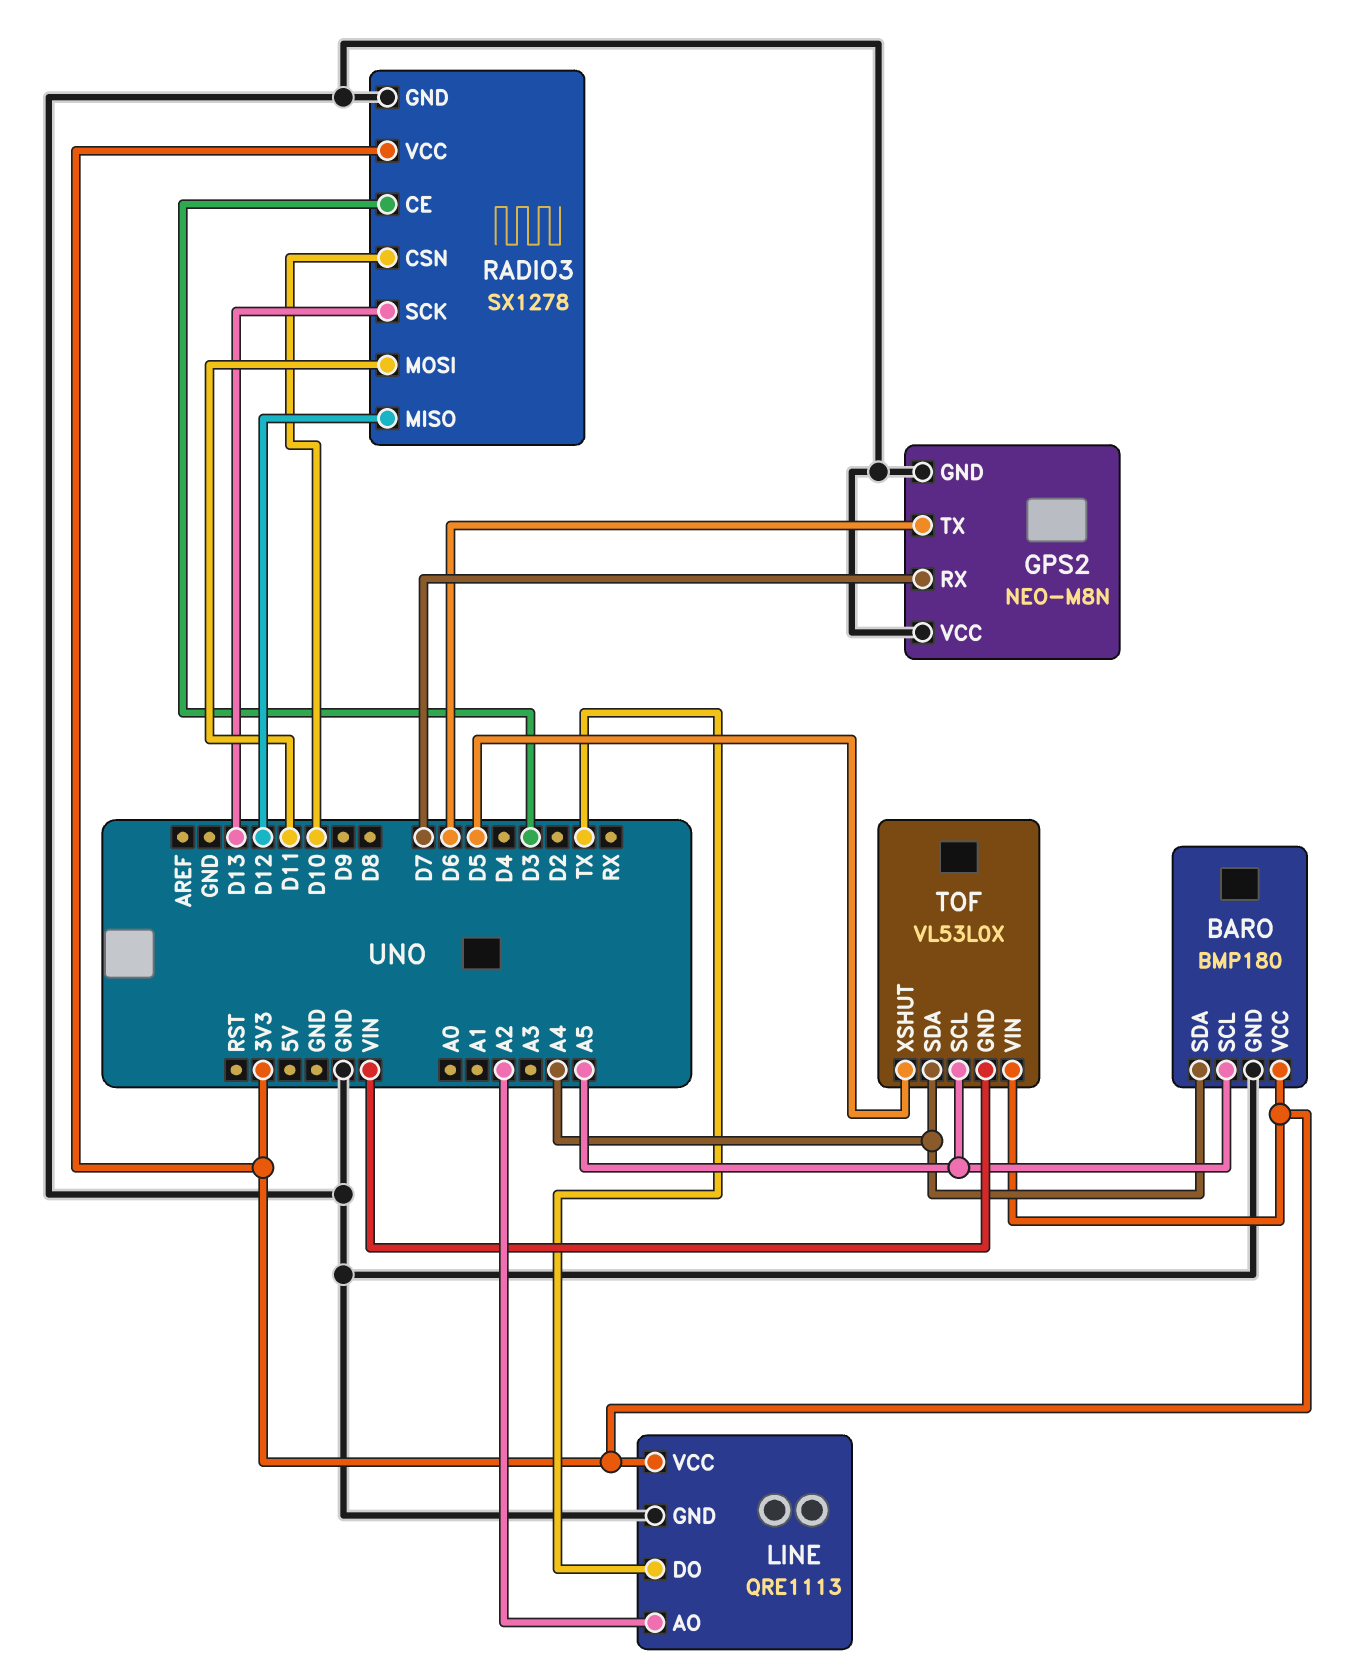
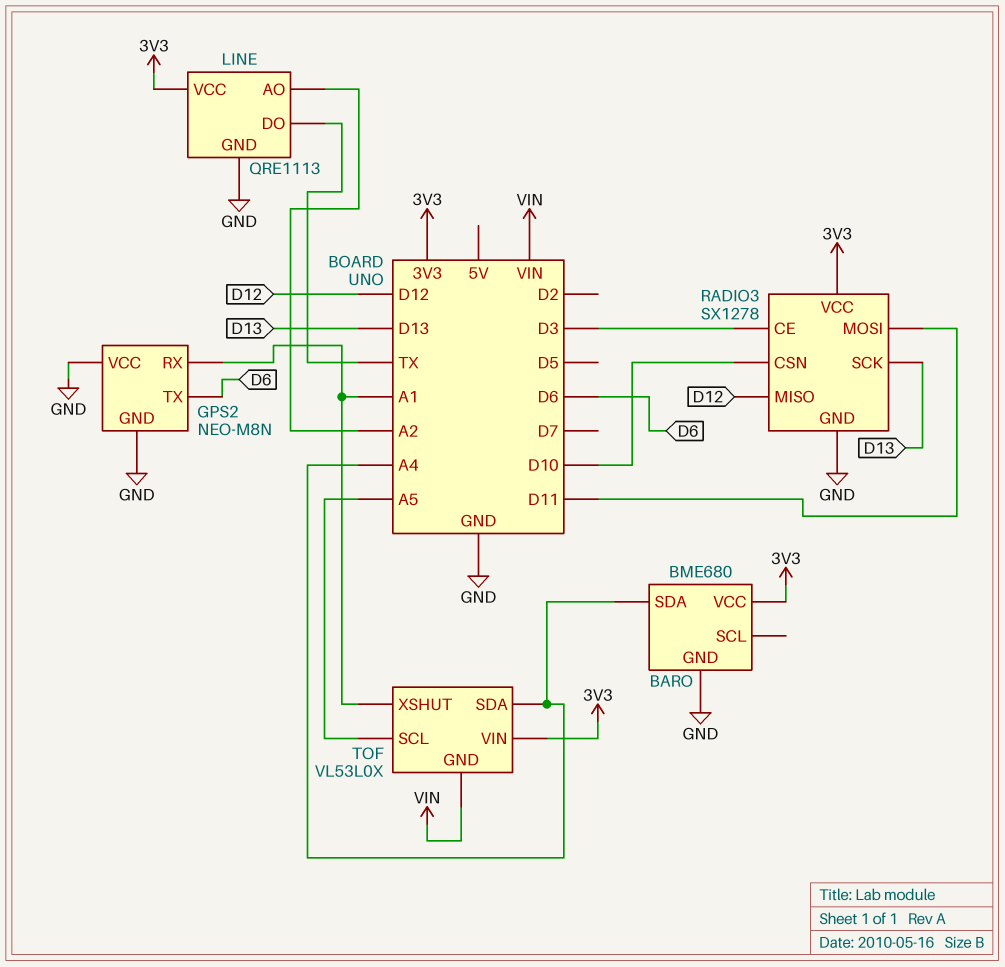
BARO: BMP180 -> BME680
BARO pin SCL: A5 -> none
GPS2 pin RX: D7 -> A1
TOF pin XSHUT: D5 -> A1

